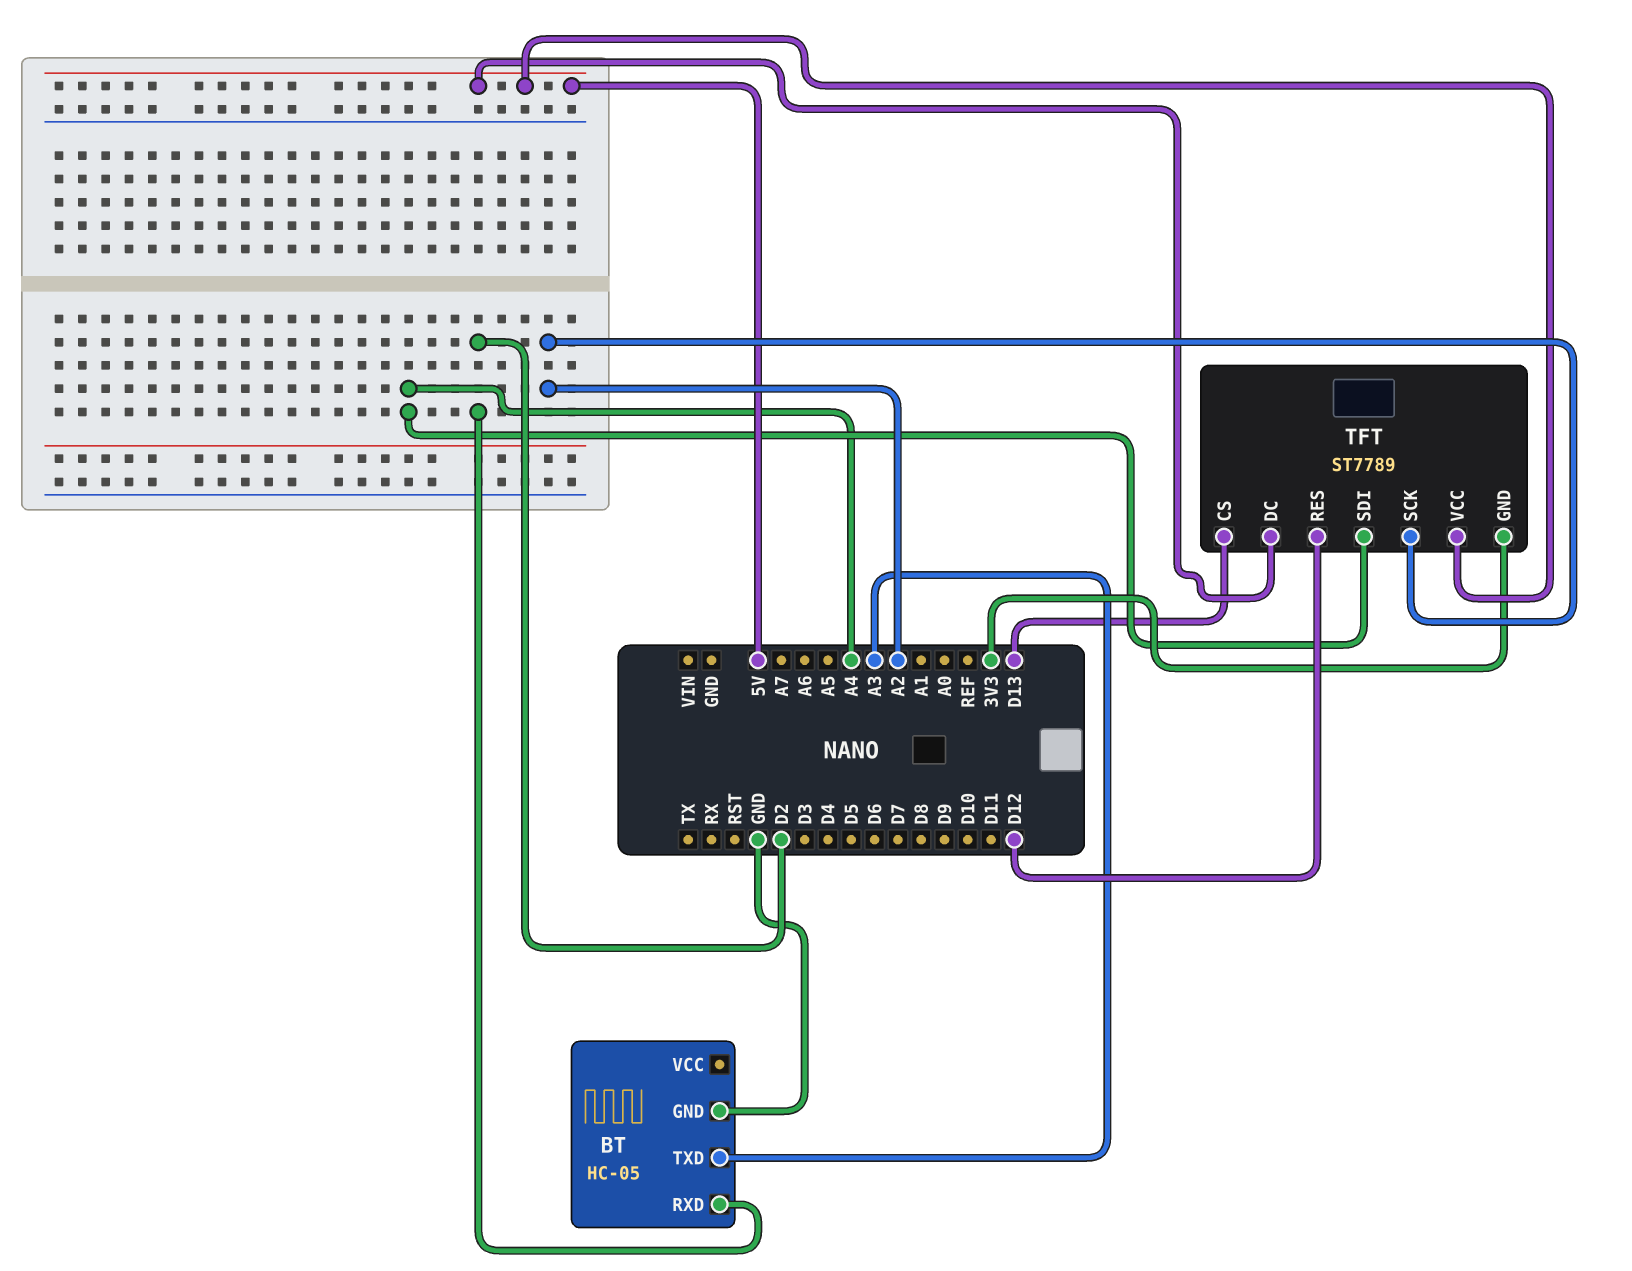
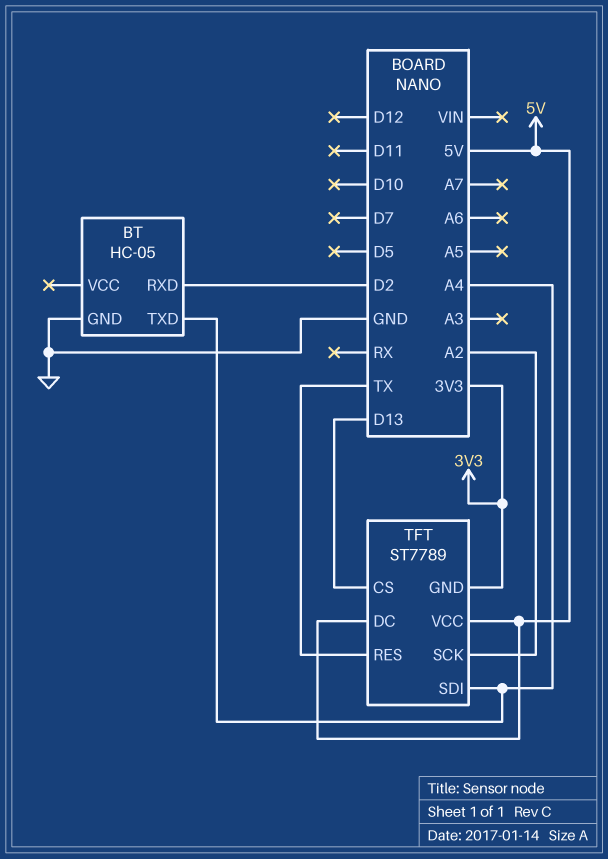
BT pin TXD: A3 -> A4
TFT pin RES: D12 -> TX

